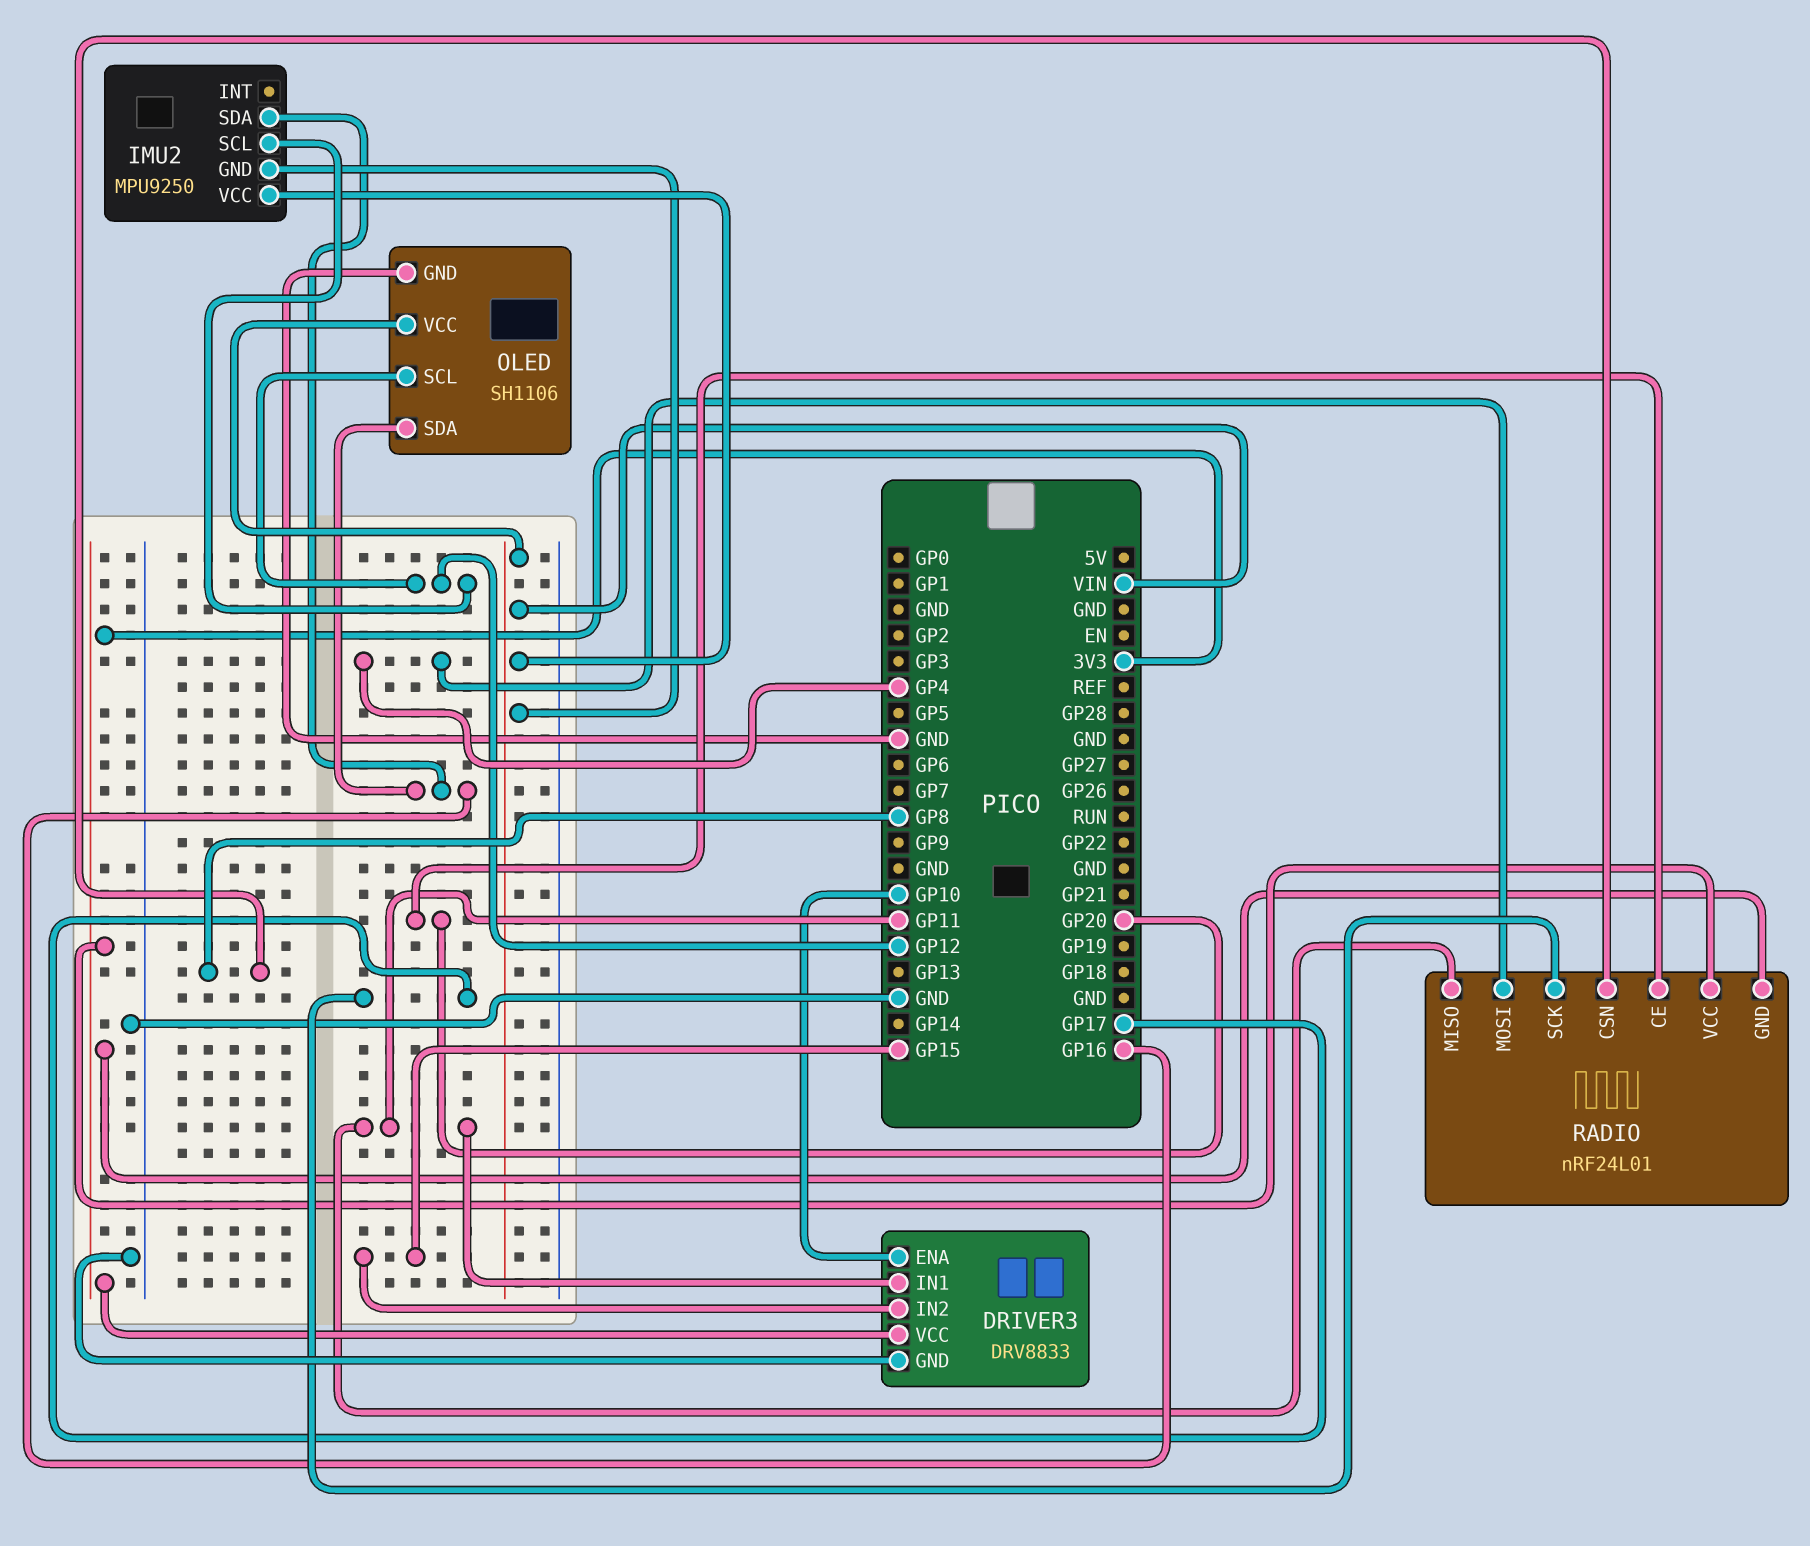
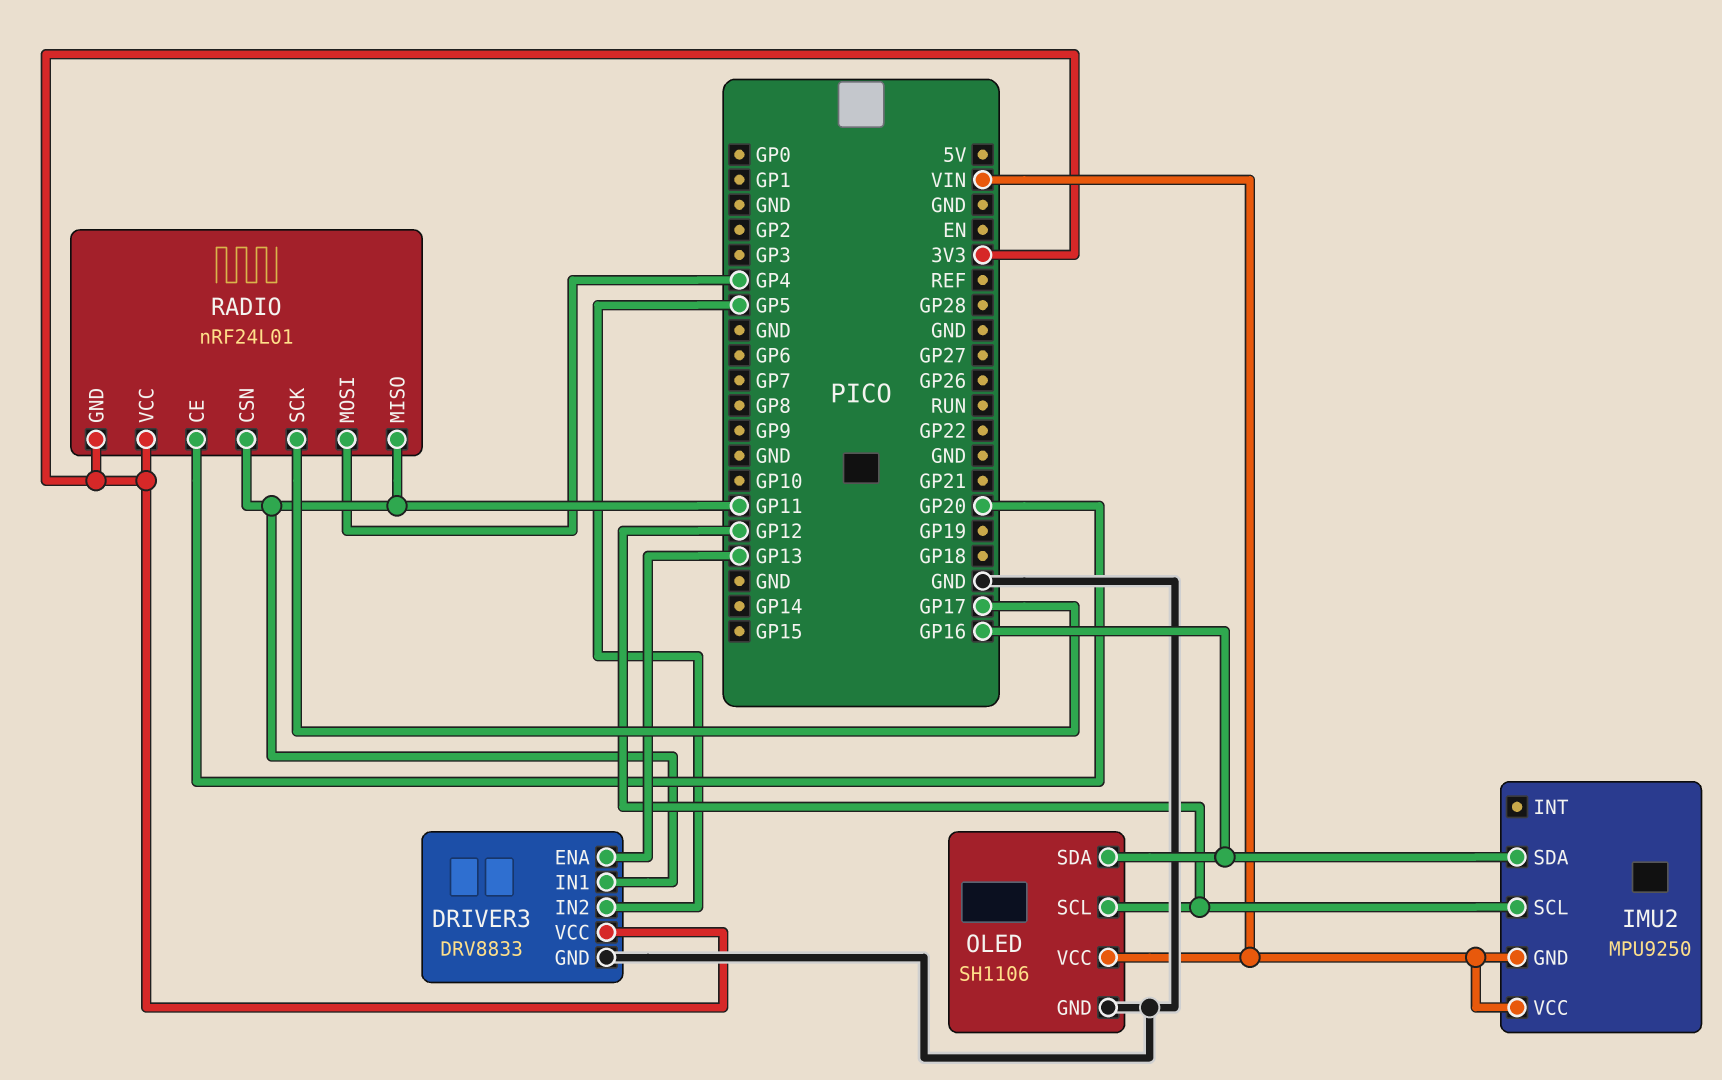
DRIVER3 pin ENA: GP10 -> GP13
DRIVER3 pin IN2: GP15 -> GP5
RADIO pin CSN: GP8 -> GP11

